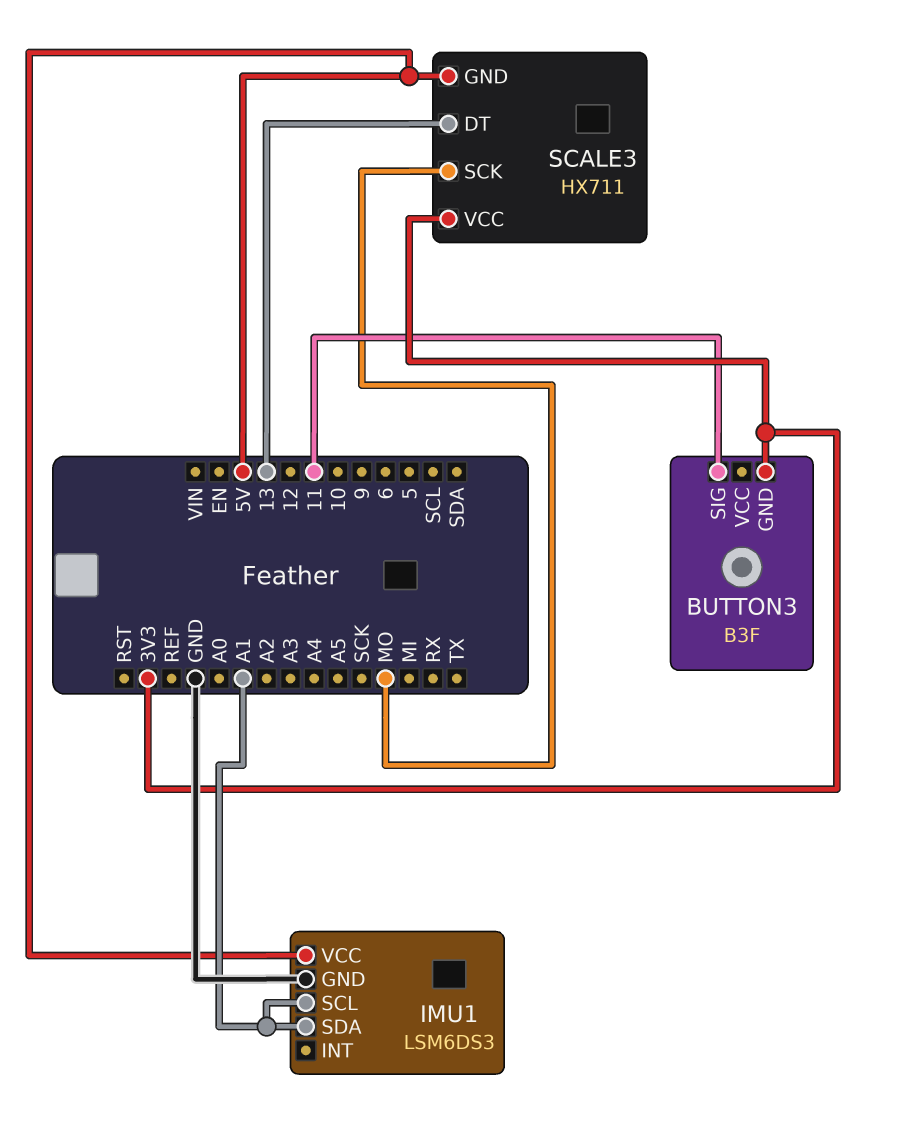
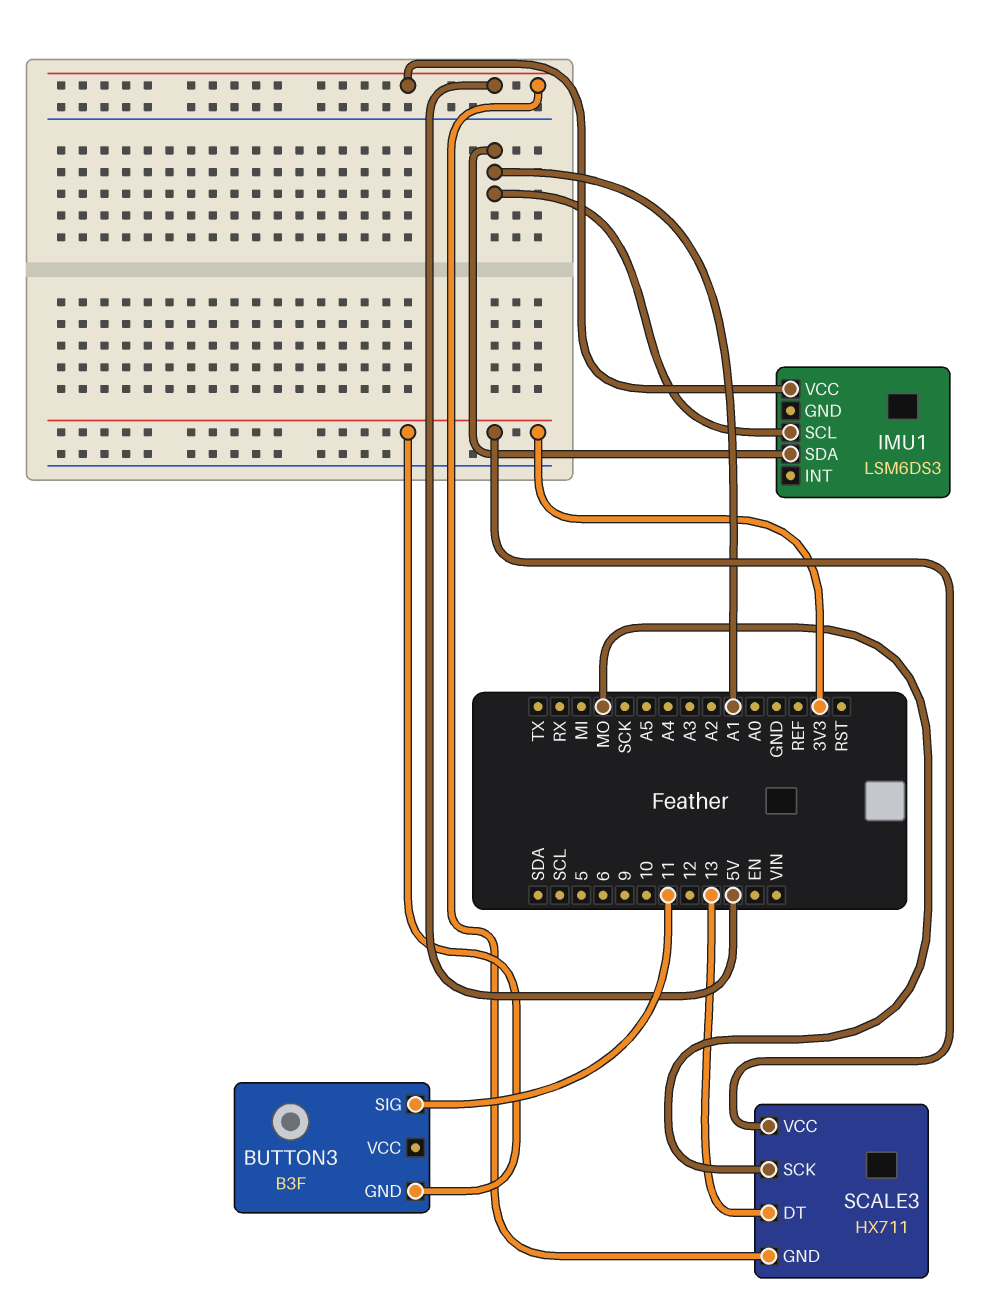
IMU1 pin GND: GND -> none

